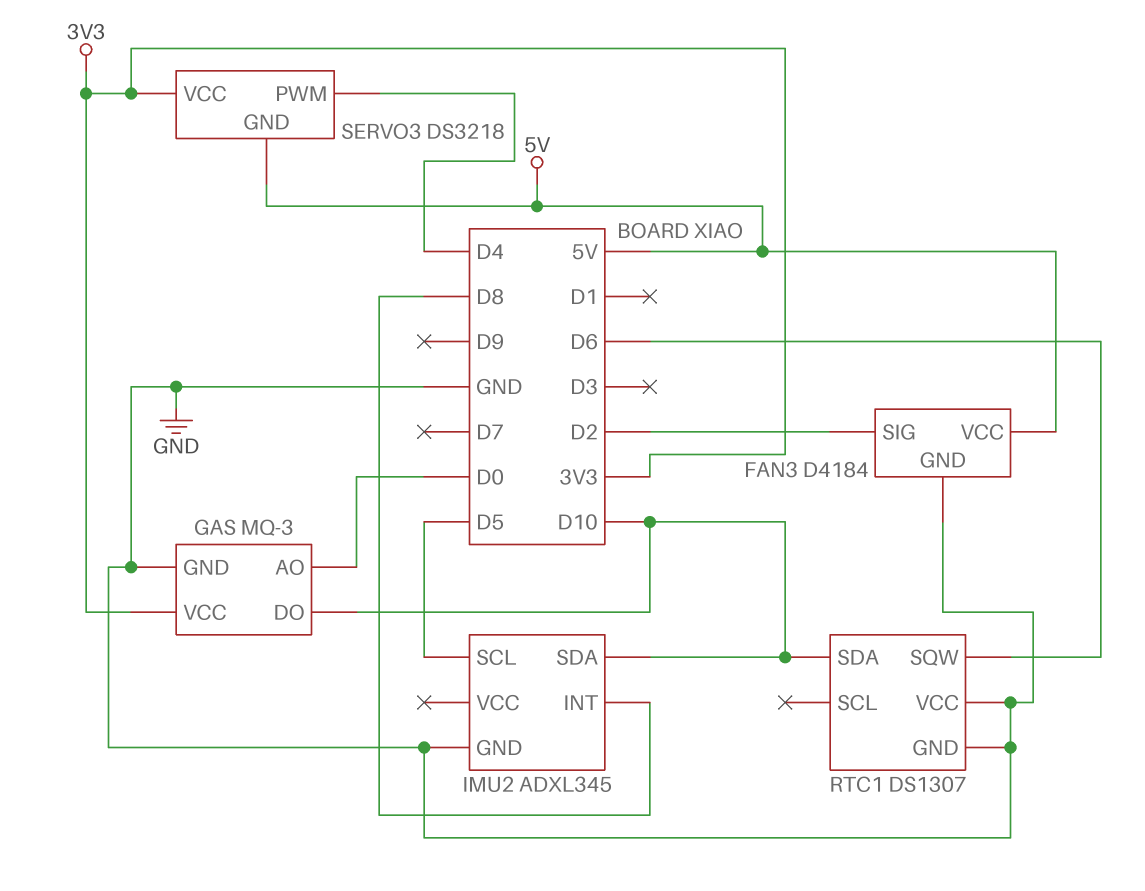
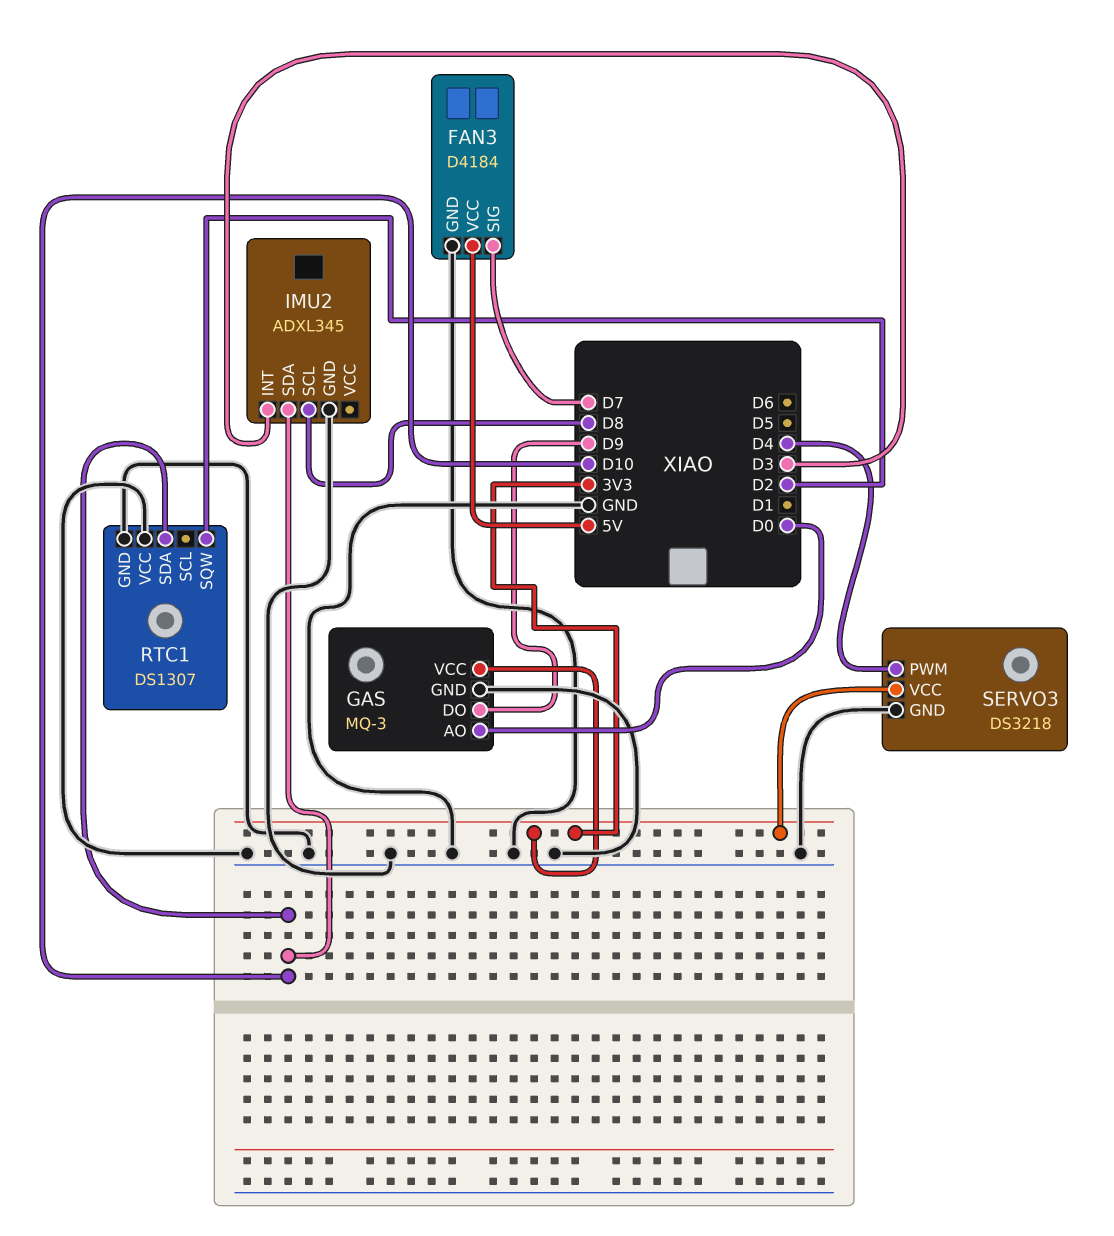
FAN3 pin SIG: D2 -> D7
GAS pin DO: D10 -> D9
IMU2 pin INT: D8 -> D3
IMU2 pin SCL: D5 -> D8
RTC1 pin SQW: D6 -> D2
SERVO3 pin GND: 5V -> GND

